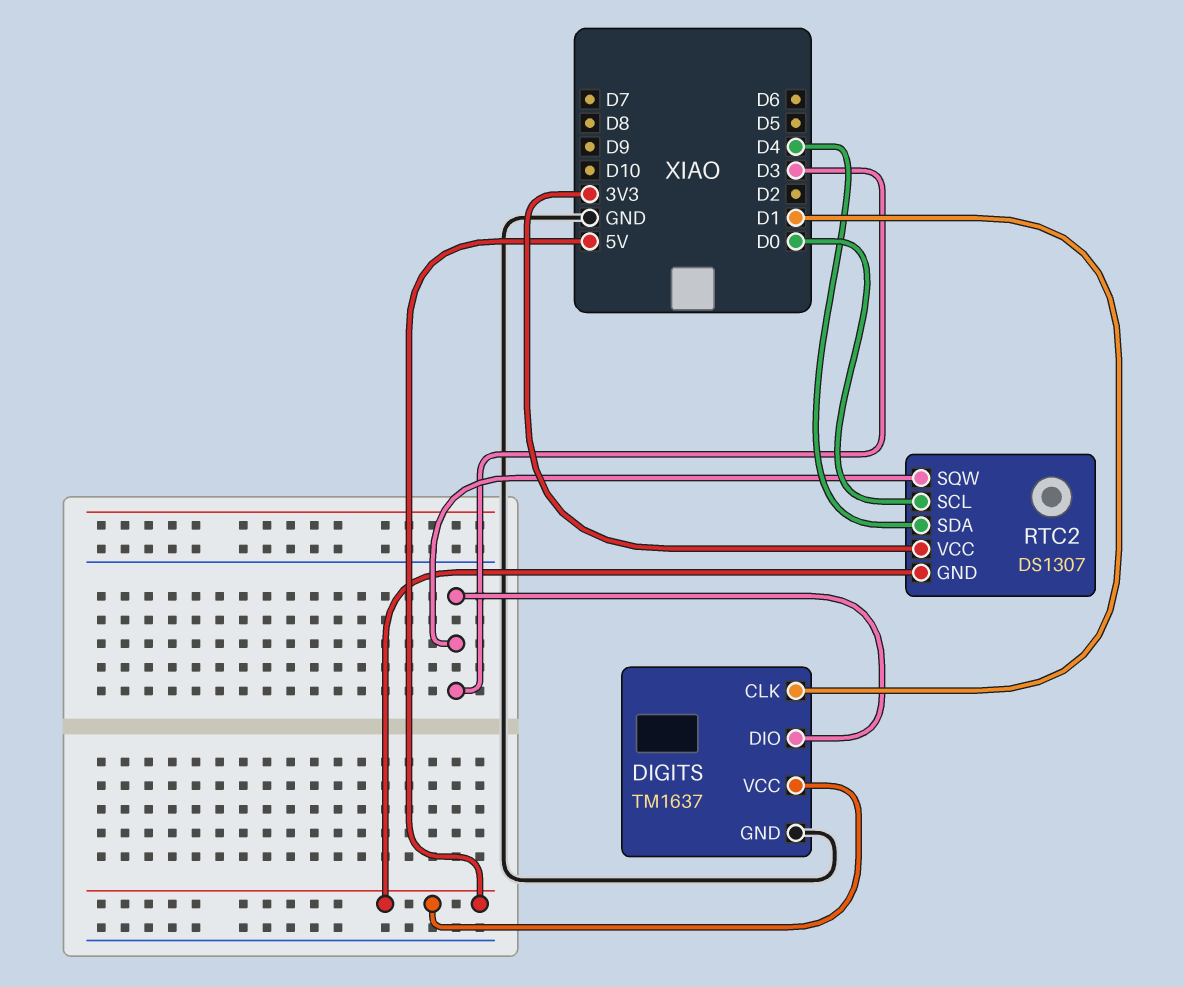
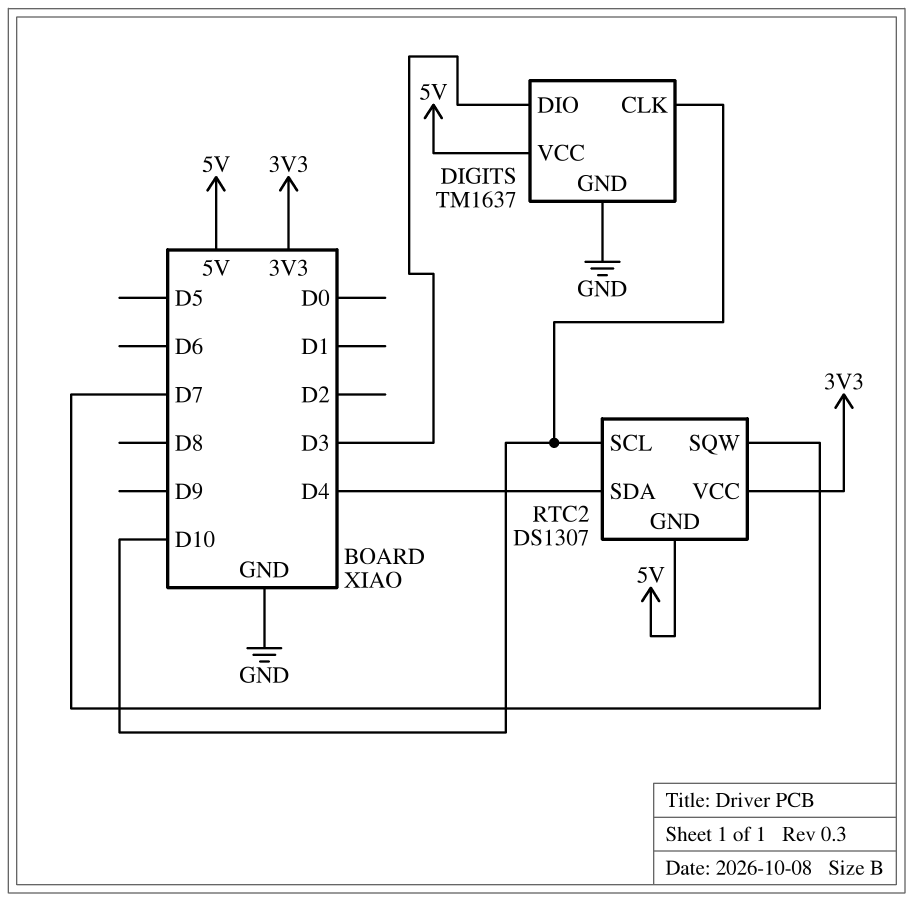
DIGITS pin CLK: D1 -> D10
RTC2 pin SCL: D0 -> D10
RTC2 pin SQW: D3 -> D7

